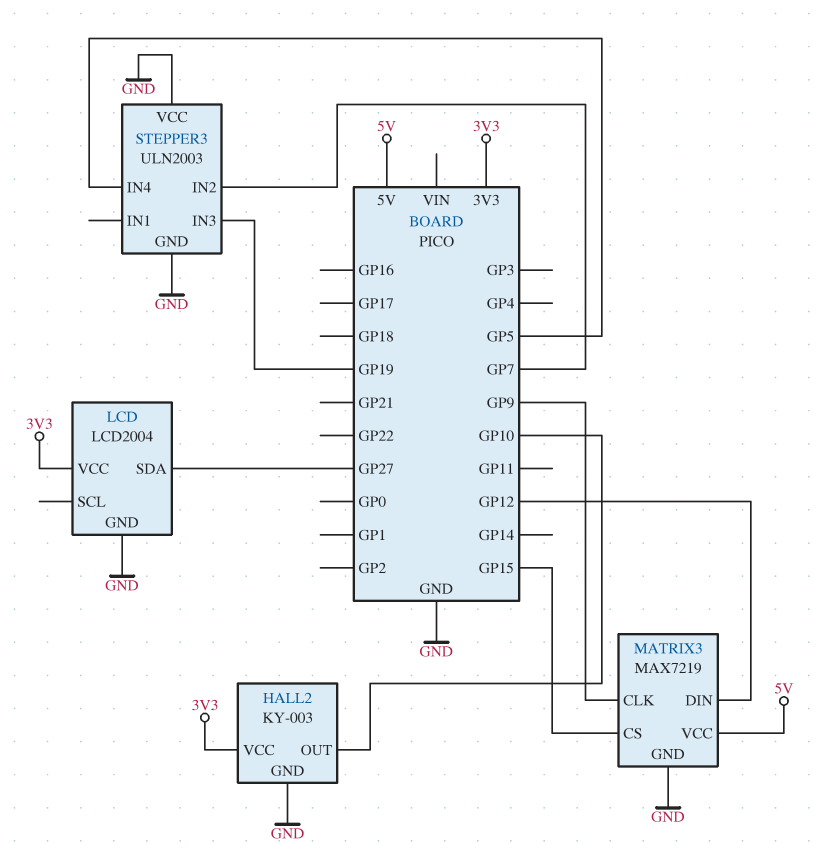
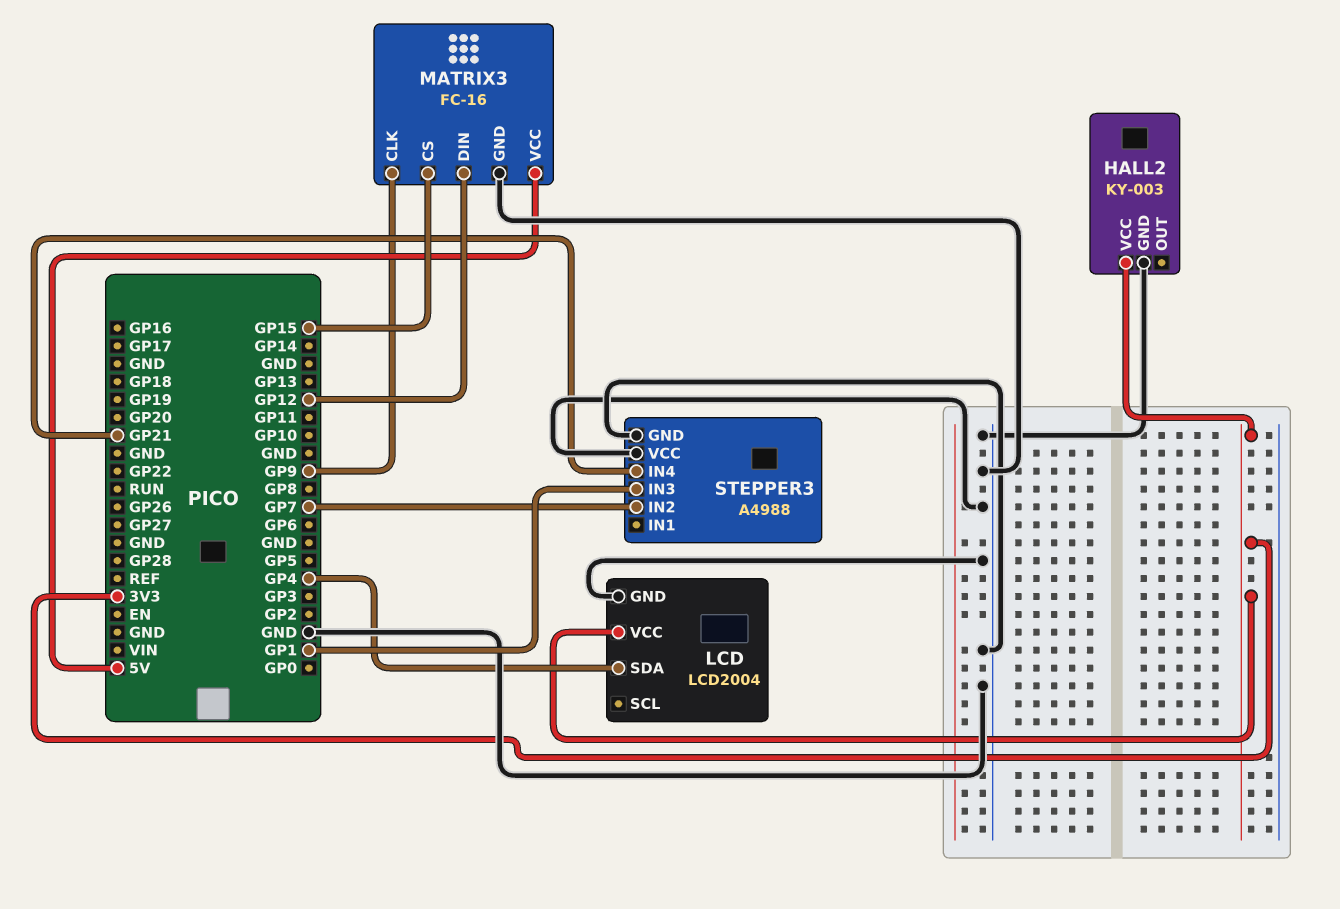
HALL2 pin OUT: GP10 -> none
LCD pin SDA: GP27 -> GP4
MATRIX3: MAX7219 -> FC-16
STEPPER3: ULN2003 -> A4988
STEPPER3 pin IN3: GP19 -> GP1
STEPPER3 pin IN4: GP5 -> GP21

